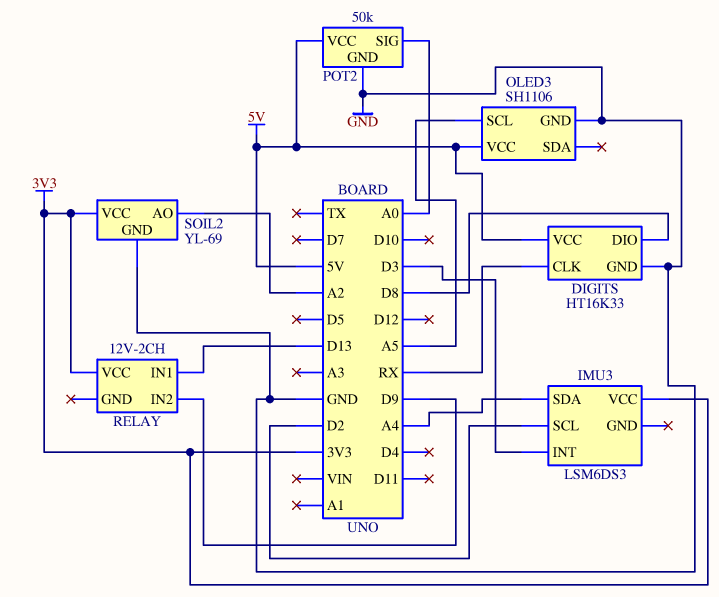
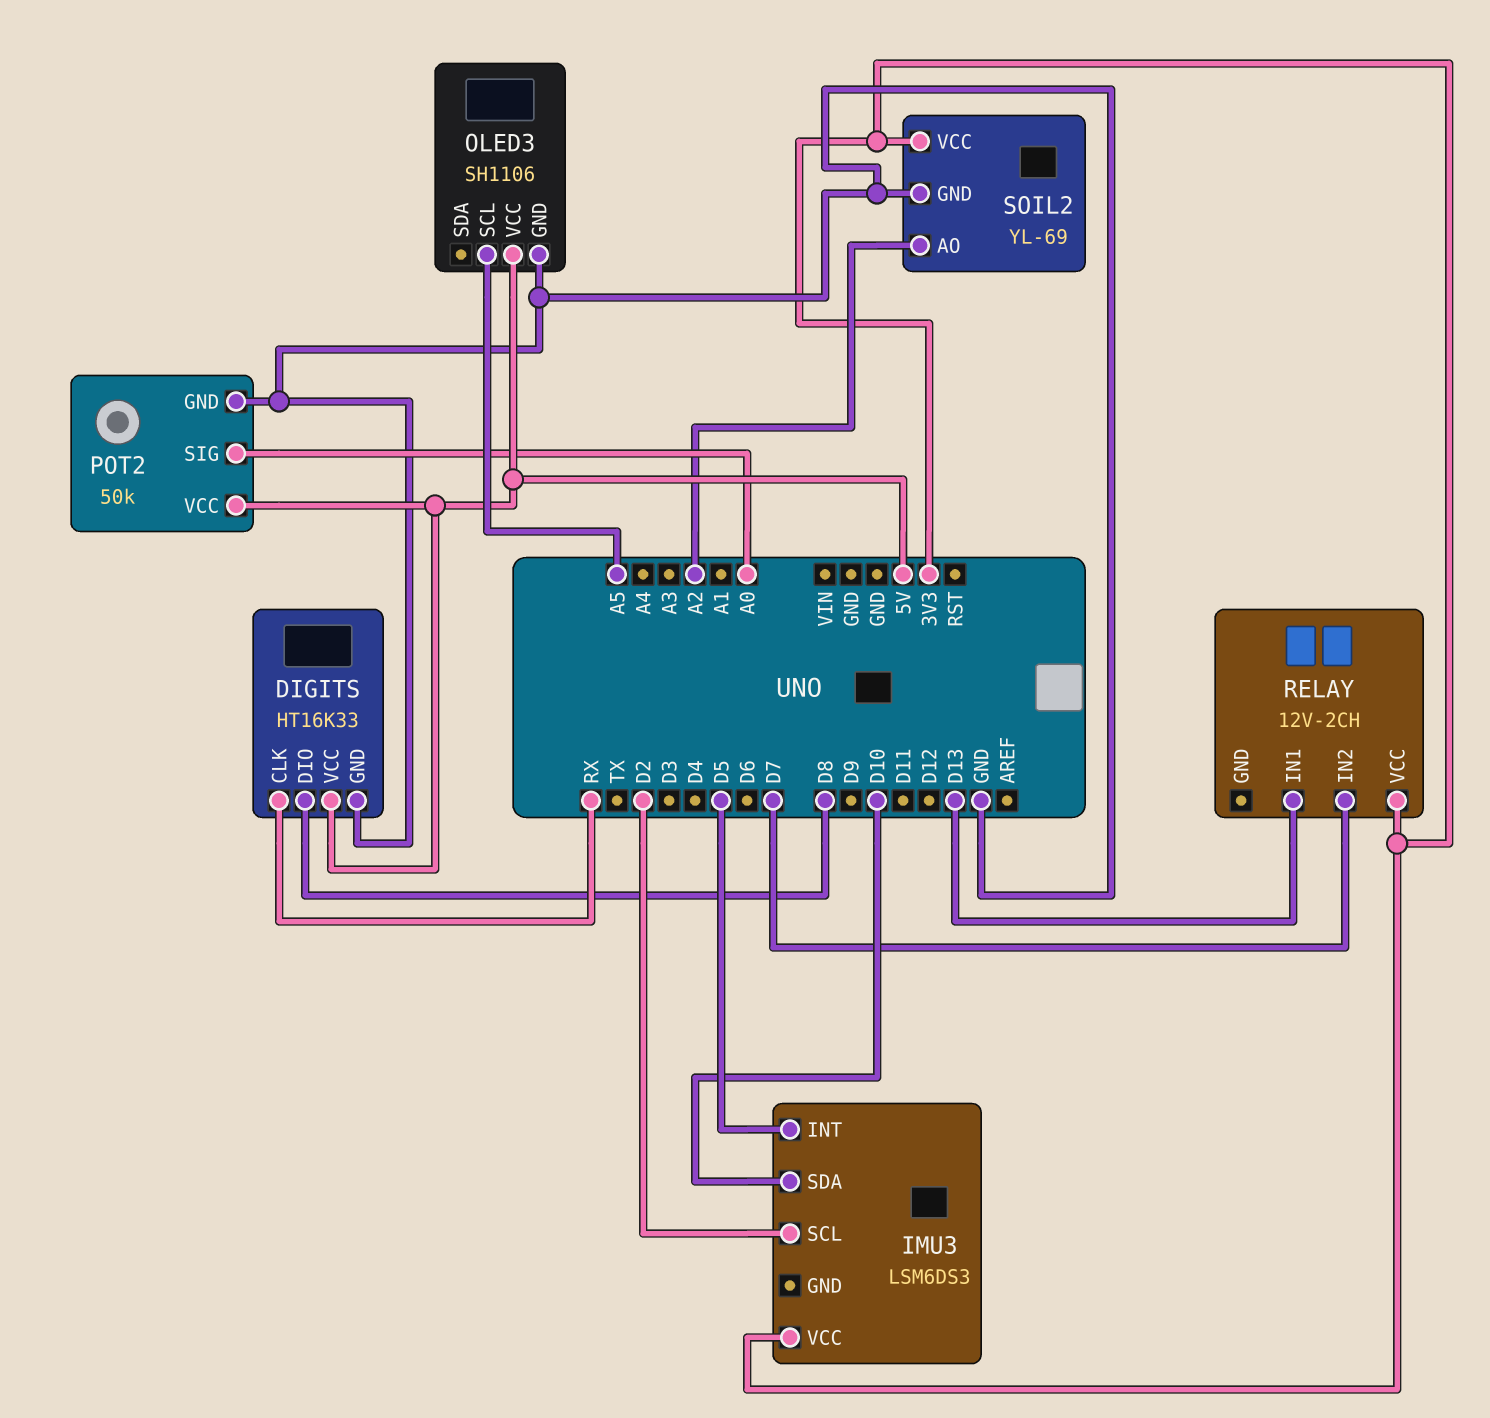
IMU3 pin INT: D3 -> D5
IMU3 pin SDA: A4 -> D10
RELAY pin IN2: D9 -> D7

